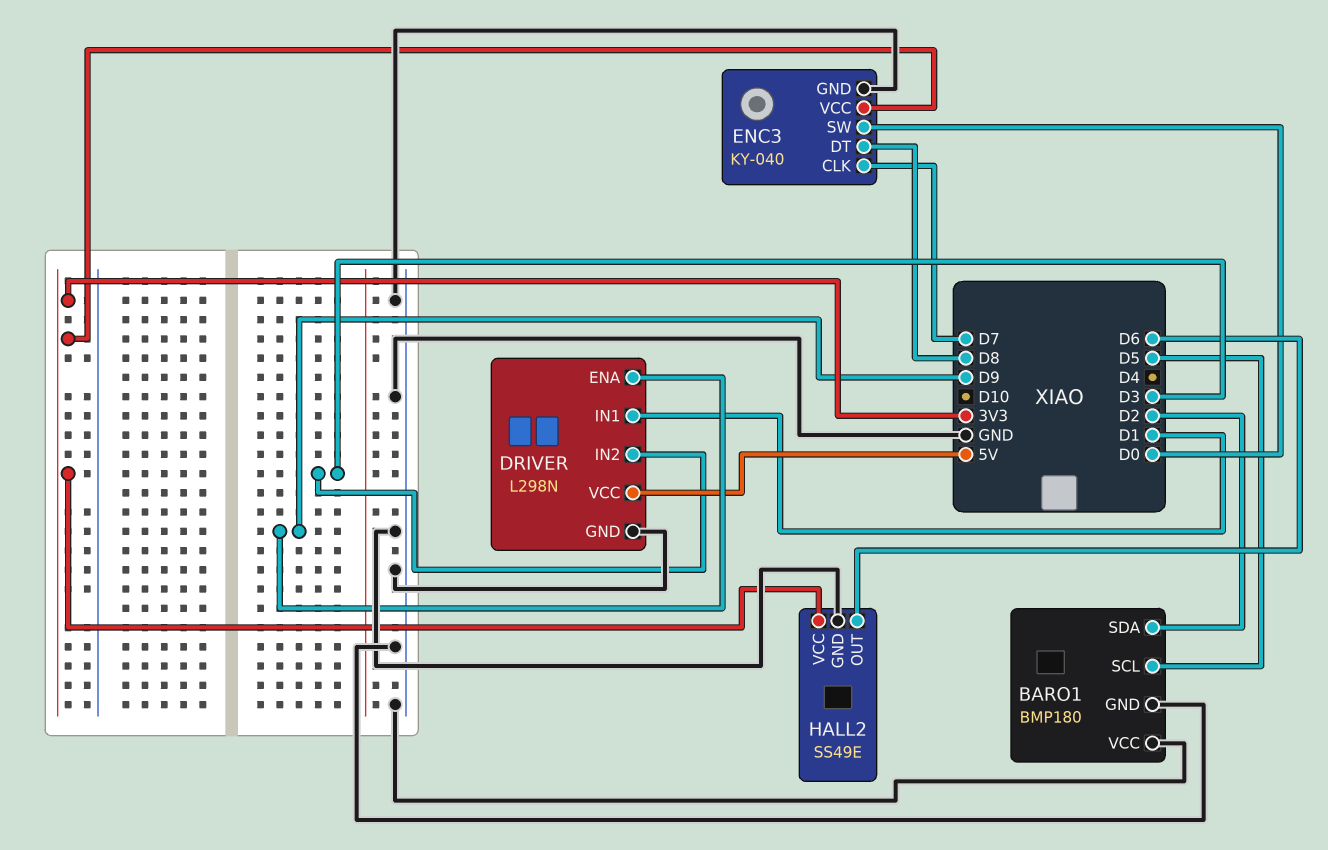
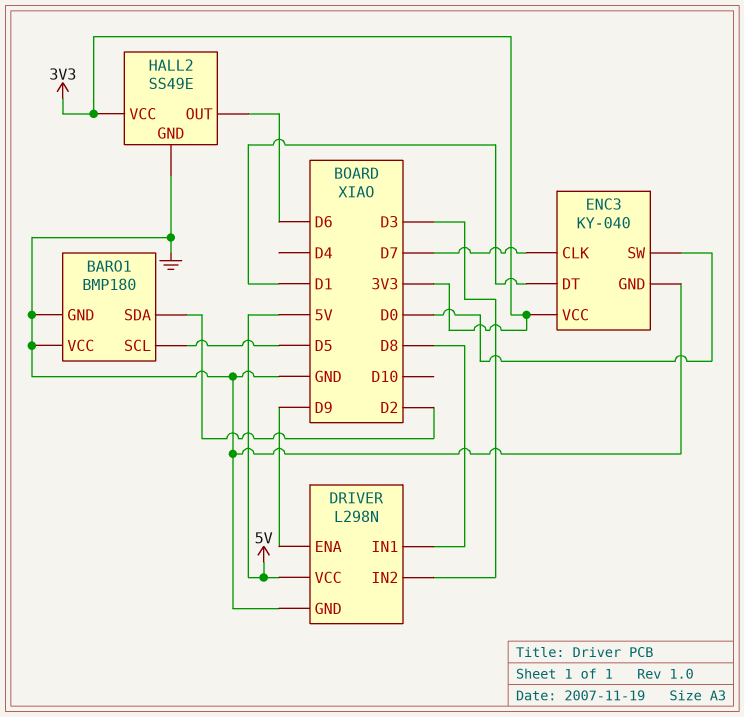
DRIVER pin IN1: D1 -> D8
ENC3 pin DT: D8 -> D1

